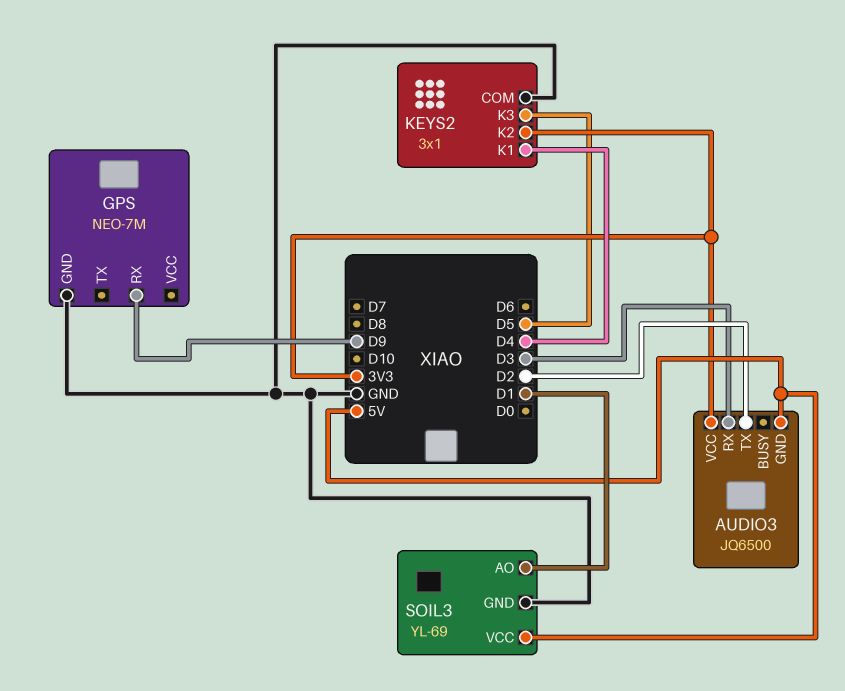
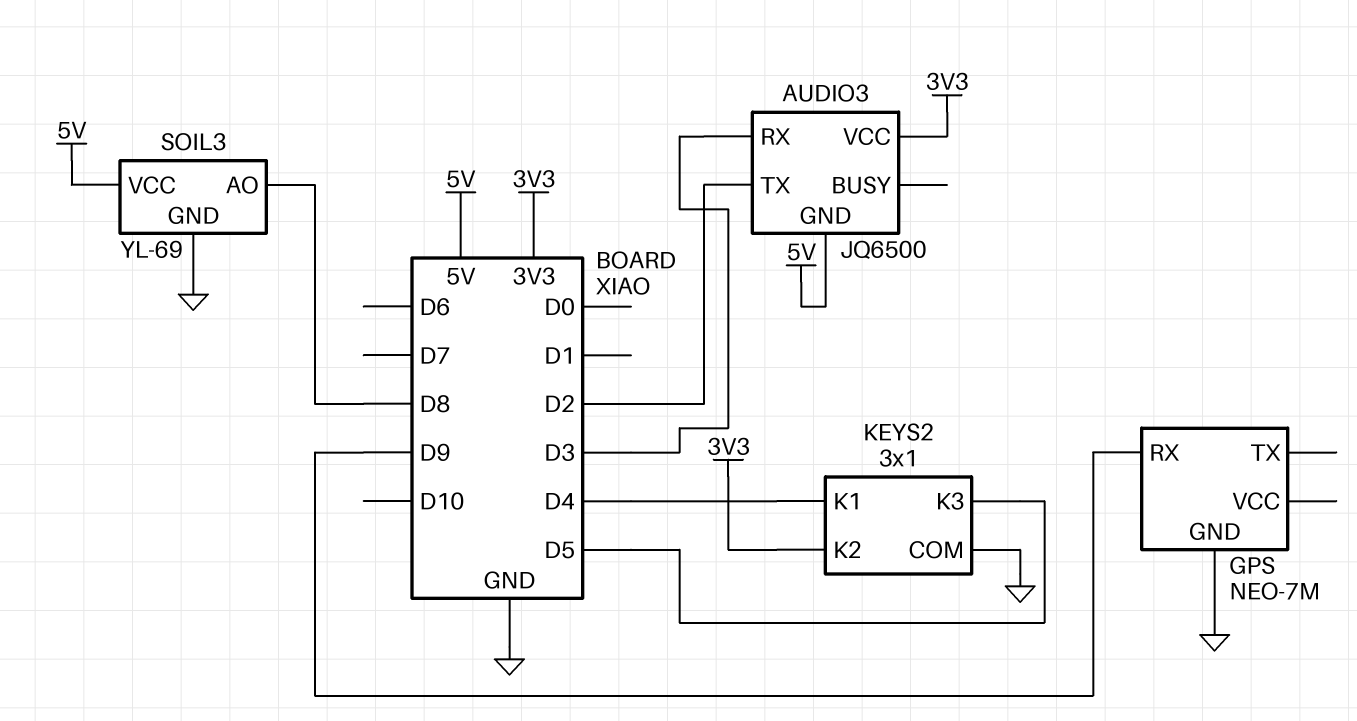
SOIL3 pin AO: D1 -> D8

